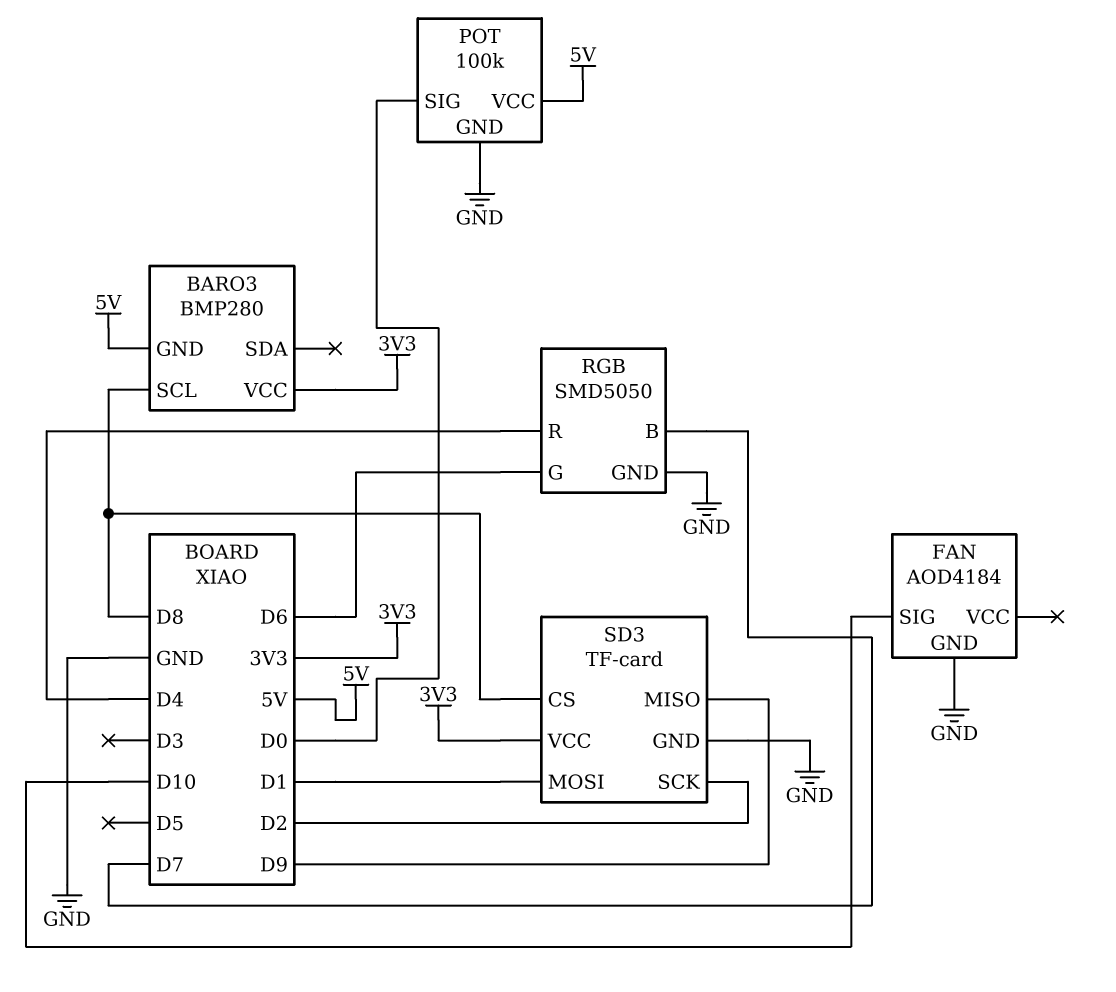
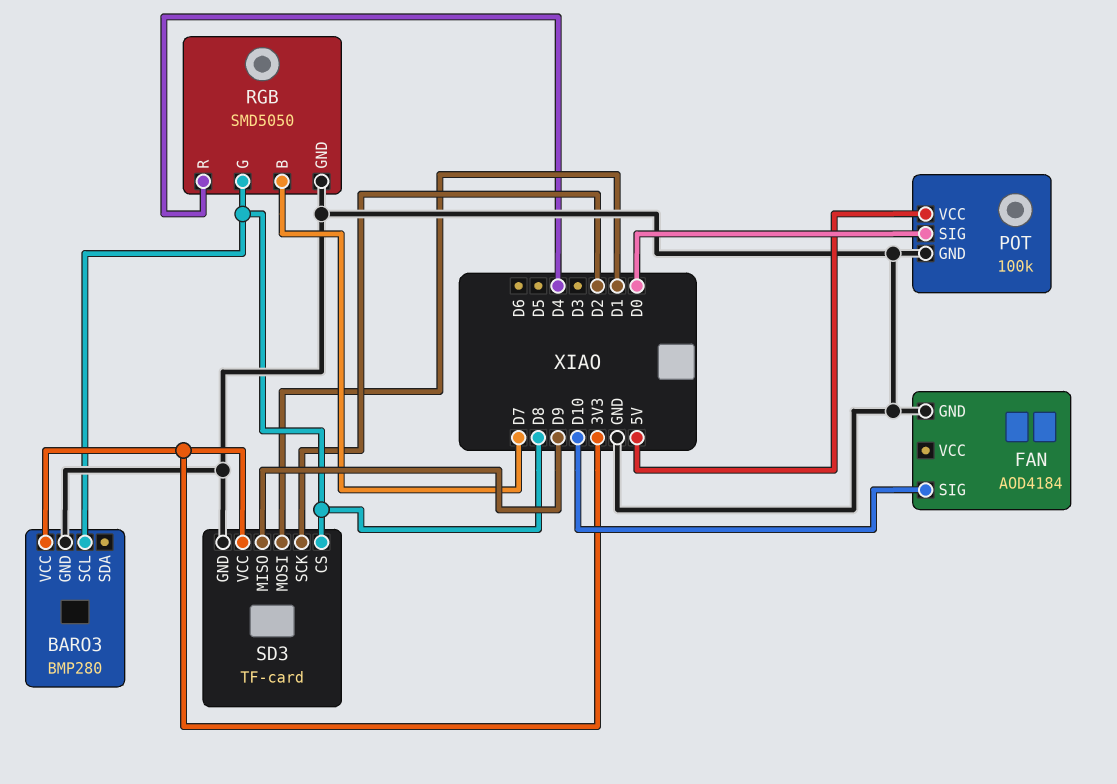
BARO3 pin GND: 5V -> GND
RGB pin G: D6 -> D8

